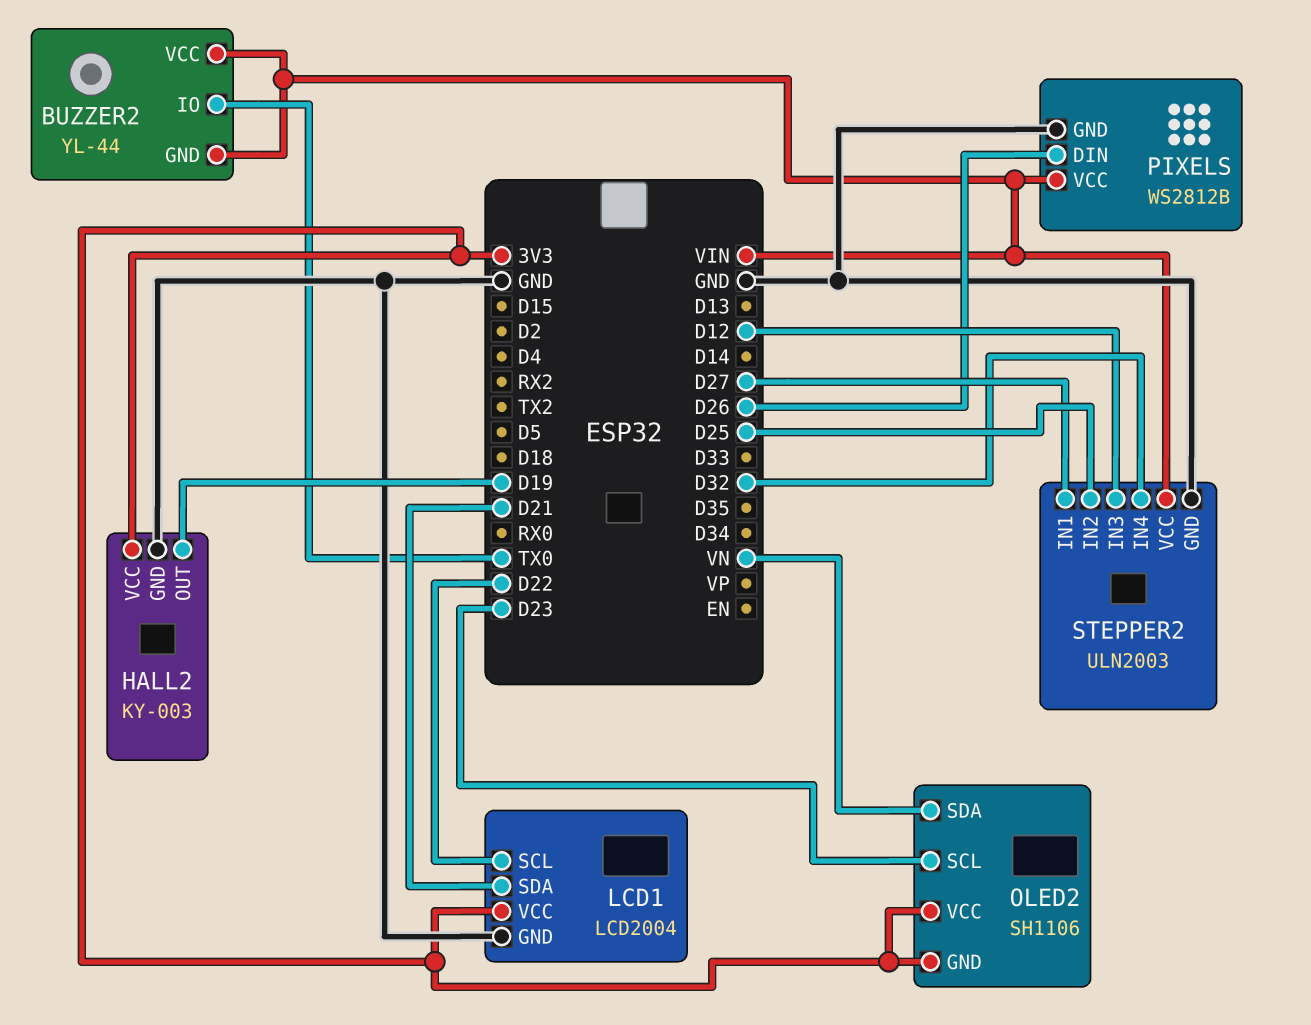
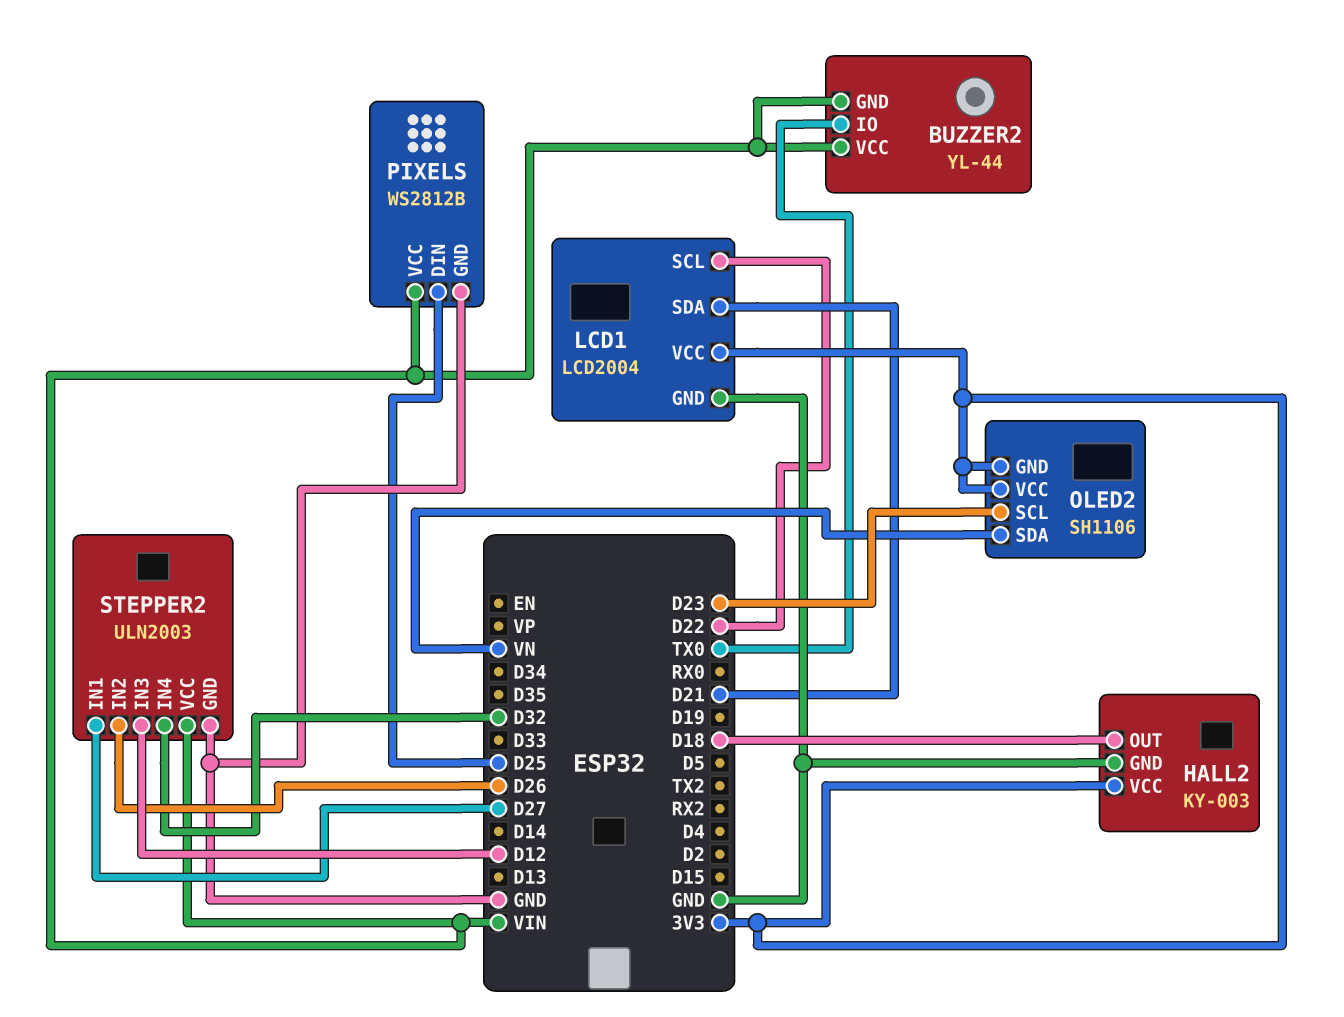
HALL2 pin OUT: D19 -> D18
PIXELS pin DIN: D26 -> D25
STEPPER2 pin IN2: D25 -> D26

